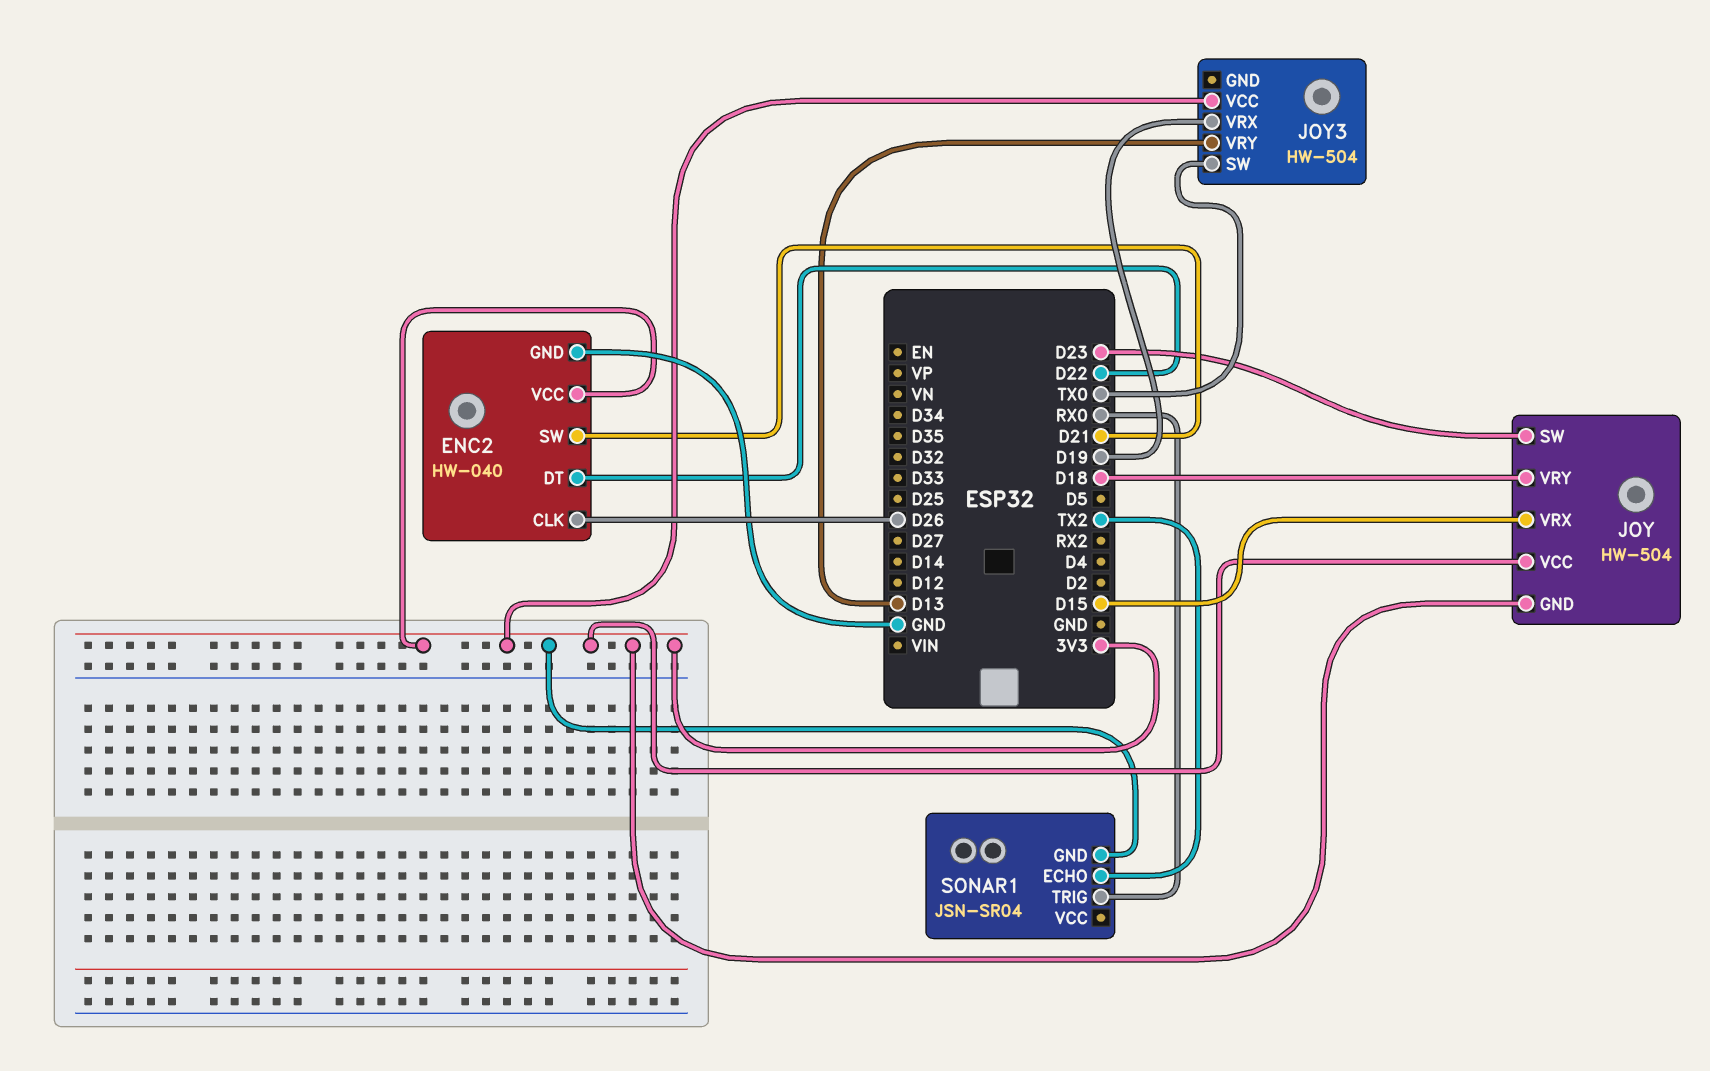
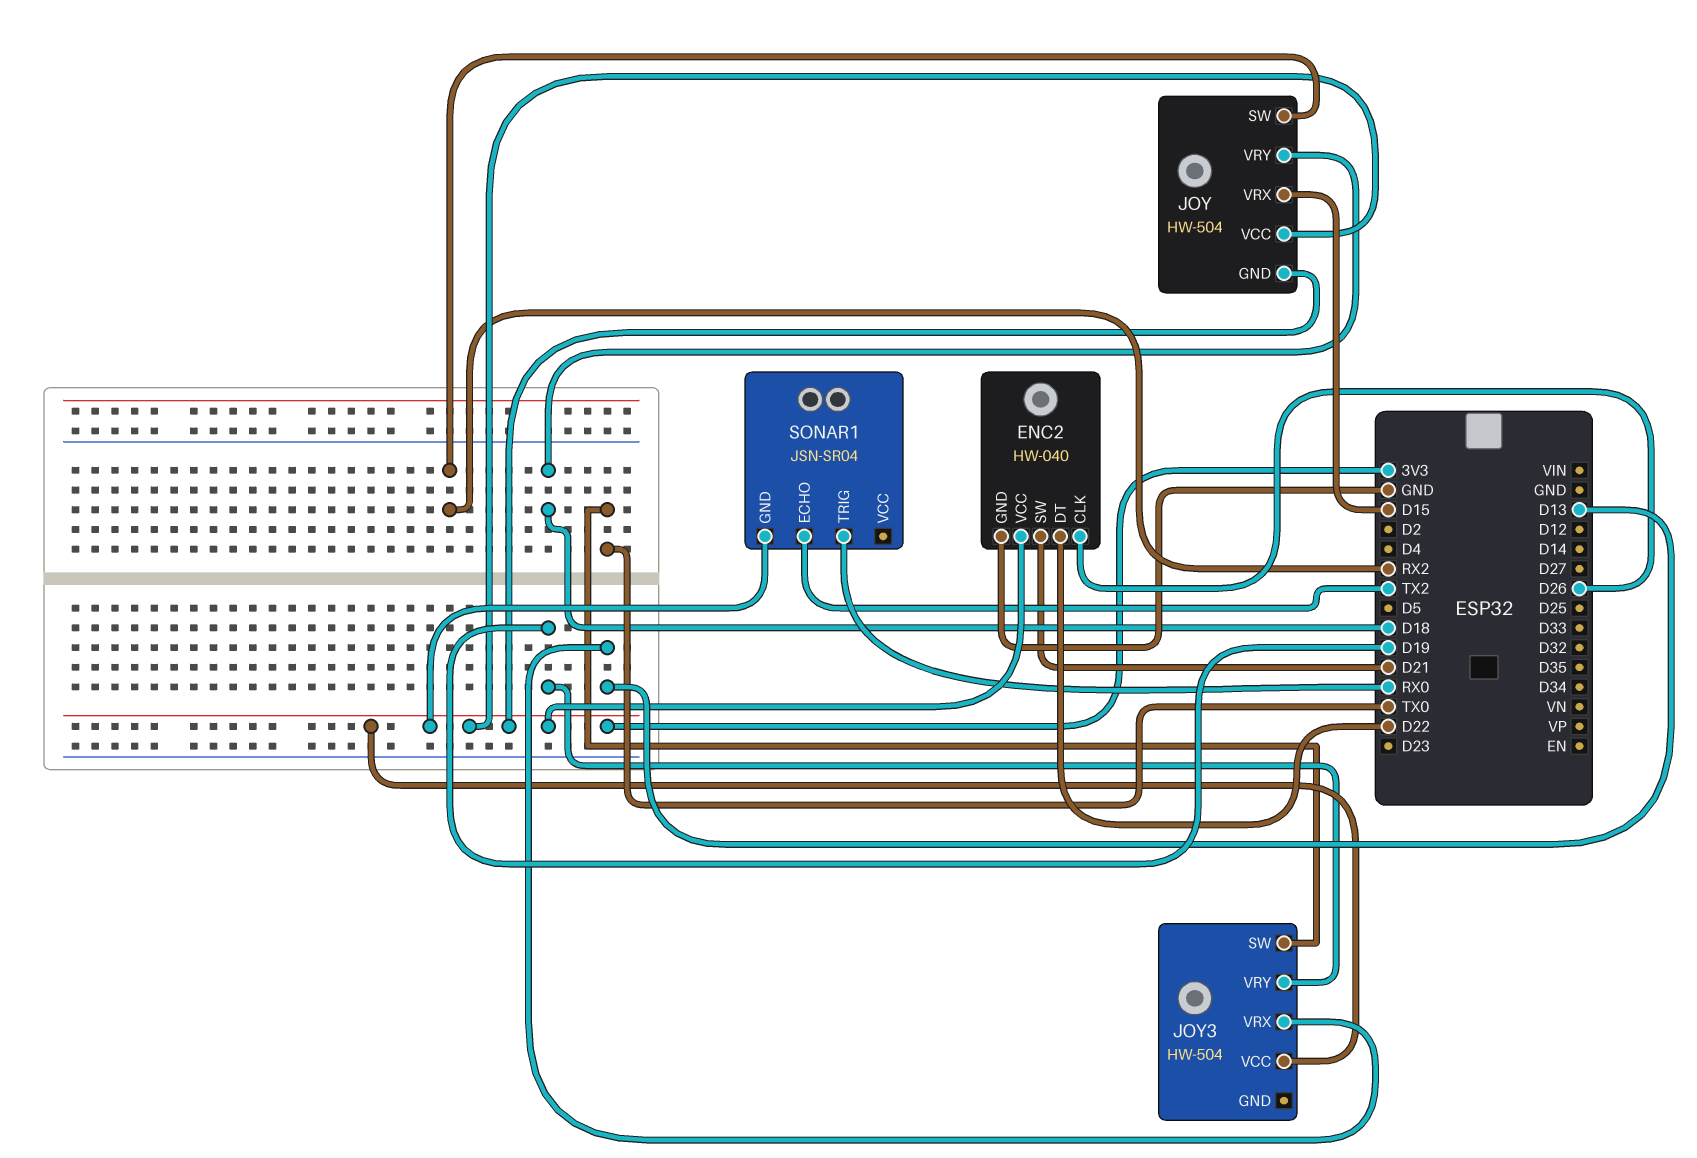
JOY pin SW: D23 -> RX2
JOY3 pin VRX: D19 -> D13
JOY3 pin VRY: D13 -> D19

